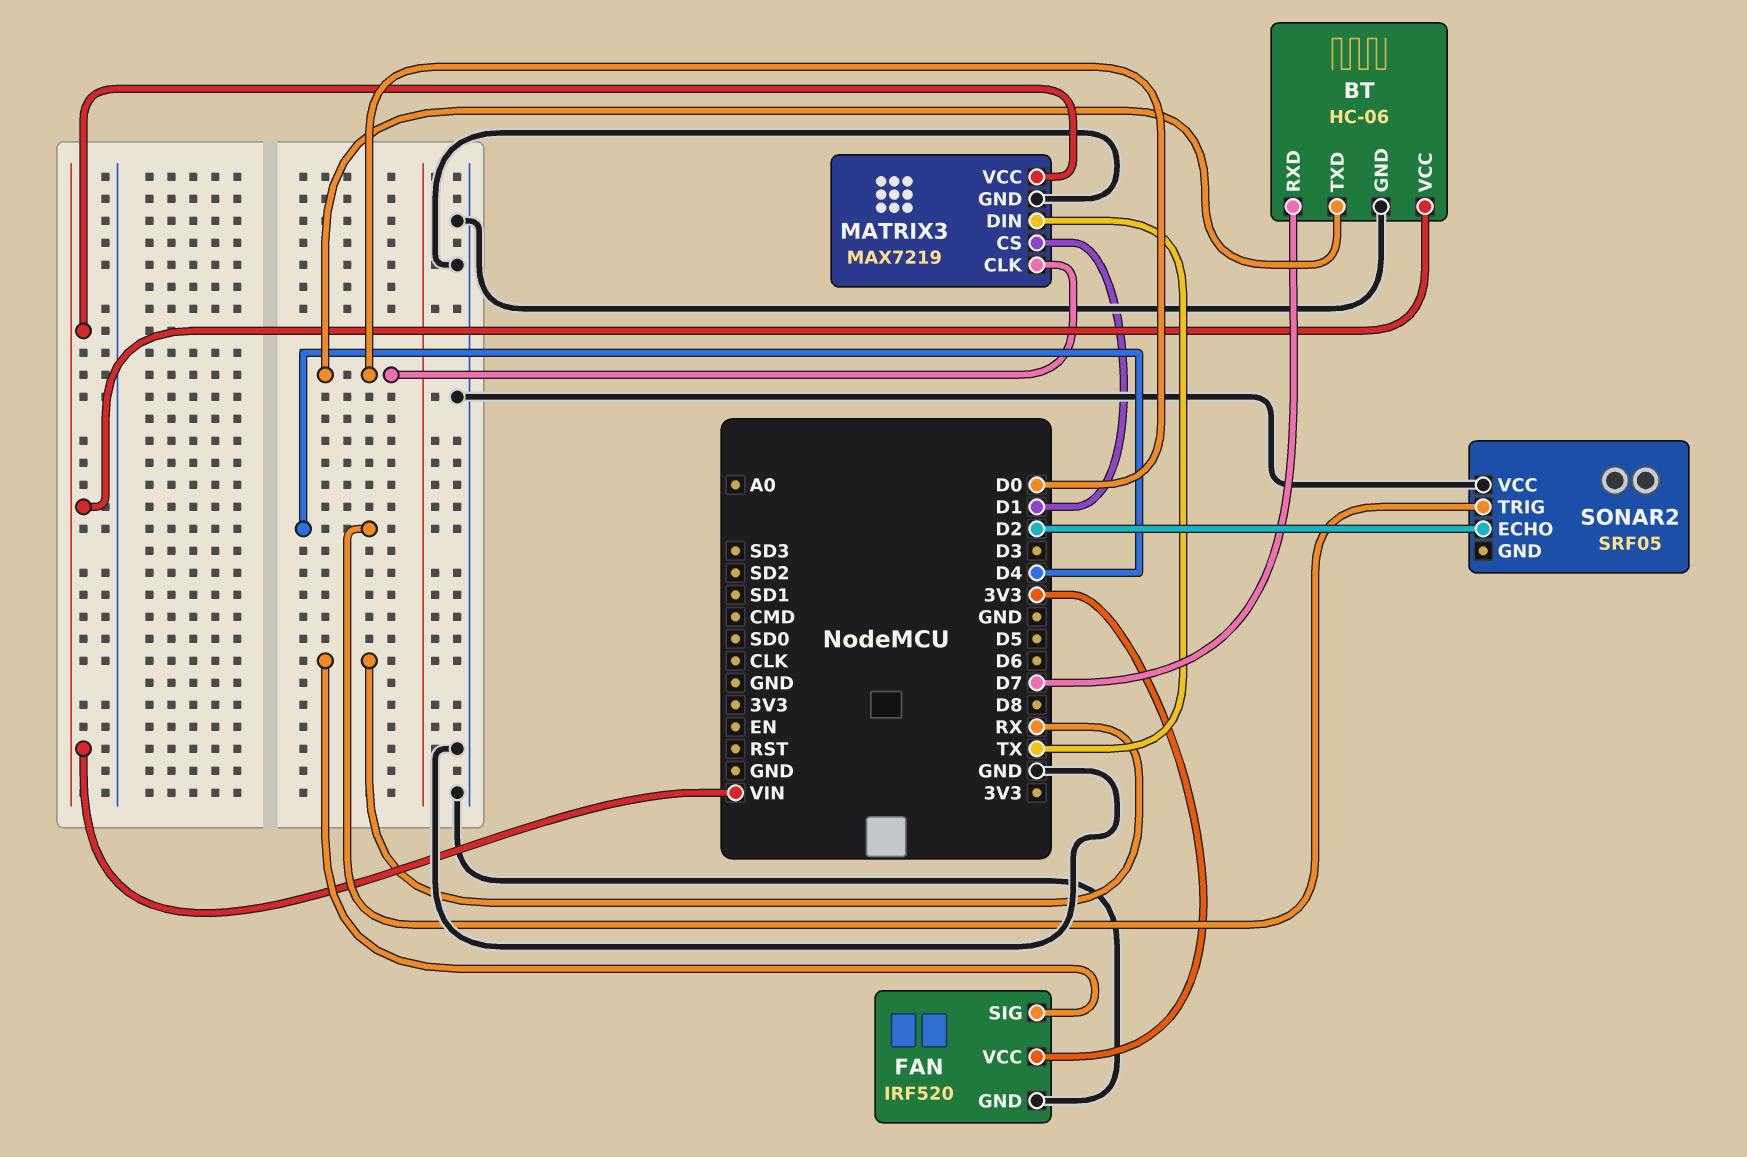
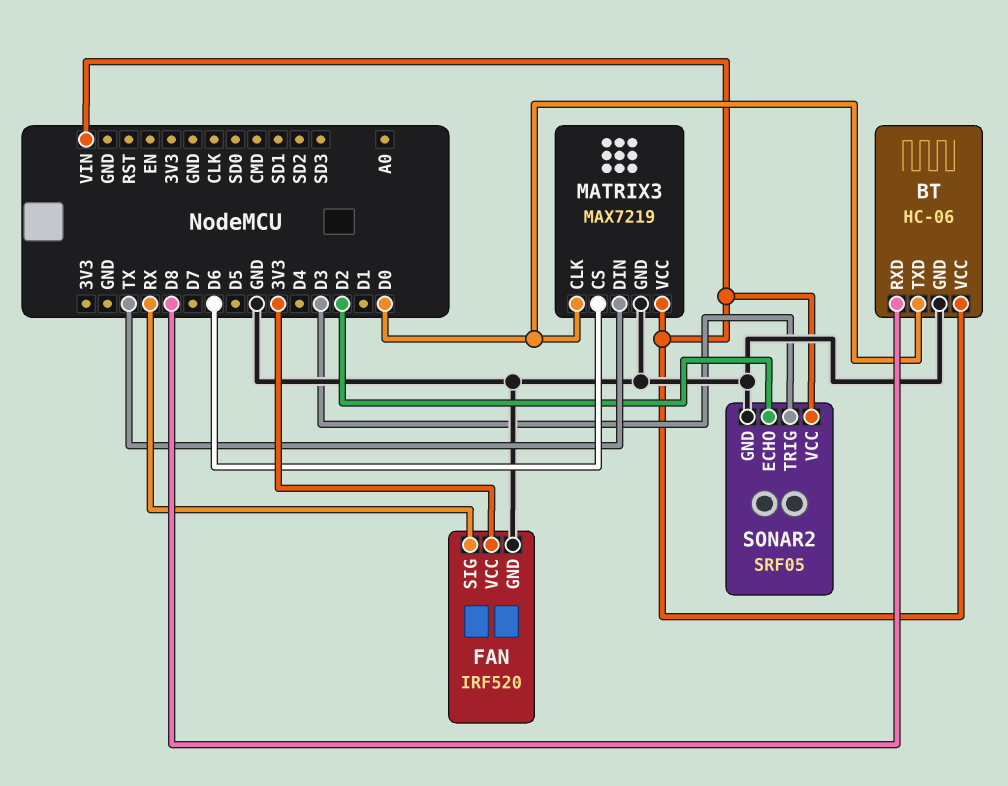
BT pin RXD: D7 -> D8
MATRIX3 pin CS: D1 -> D6
SONAR2 pin GND: none -> GND
SONAR2 pin TRIG: D4 -> D3
SONAR2 pin VCC: GND -> VIN

